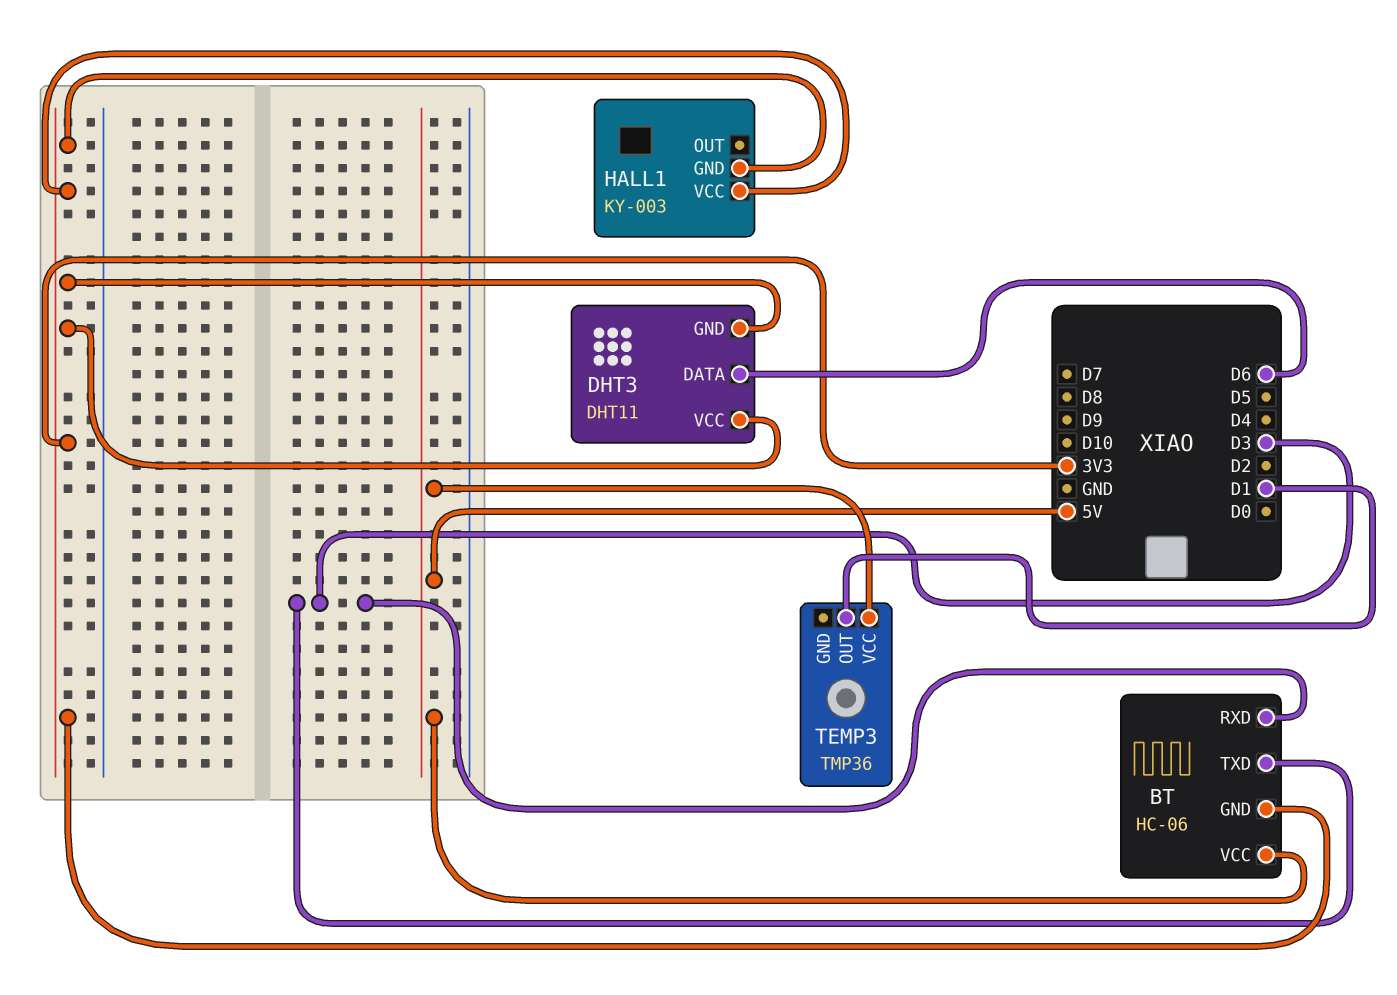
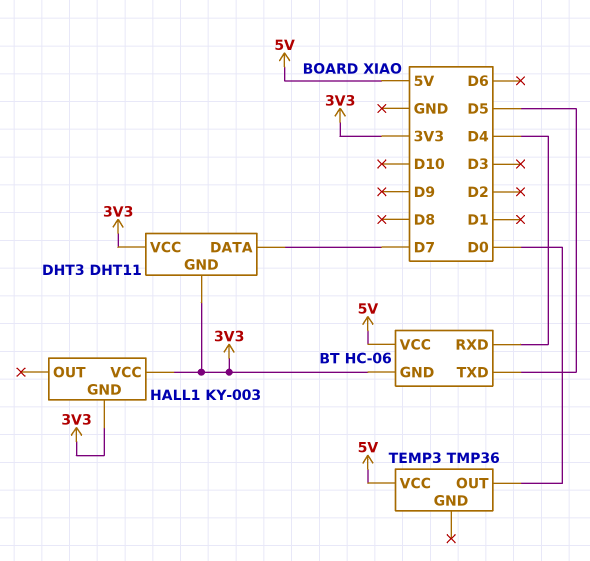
BT pin RXD: D3 -> D4
BT pin TXD: D3 -> D5
DHT3 pin DATA: D6 -> D7
TEMP3 pin OUT: D1 -> D0

